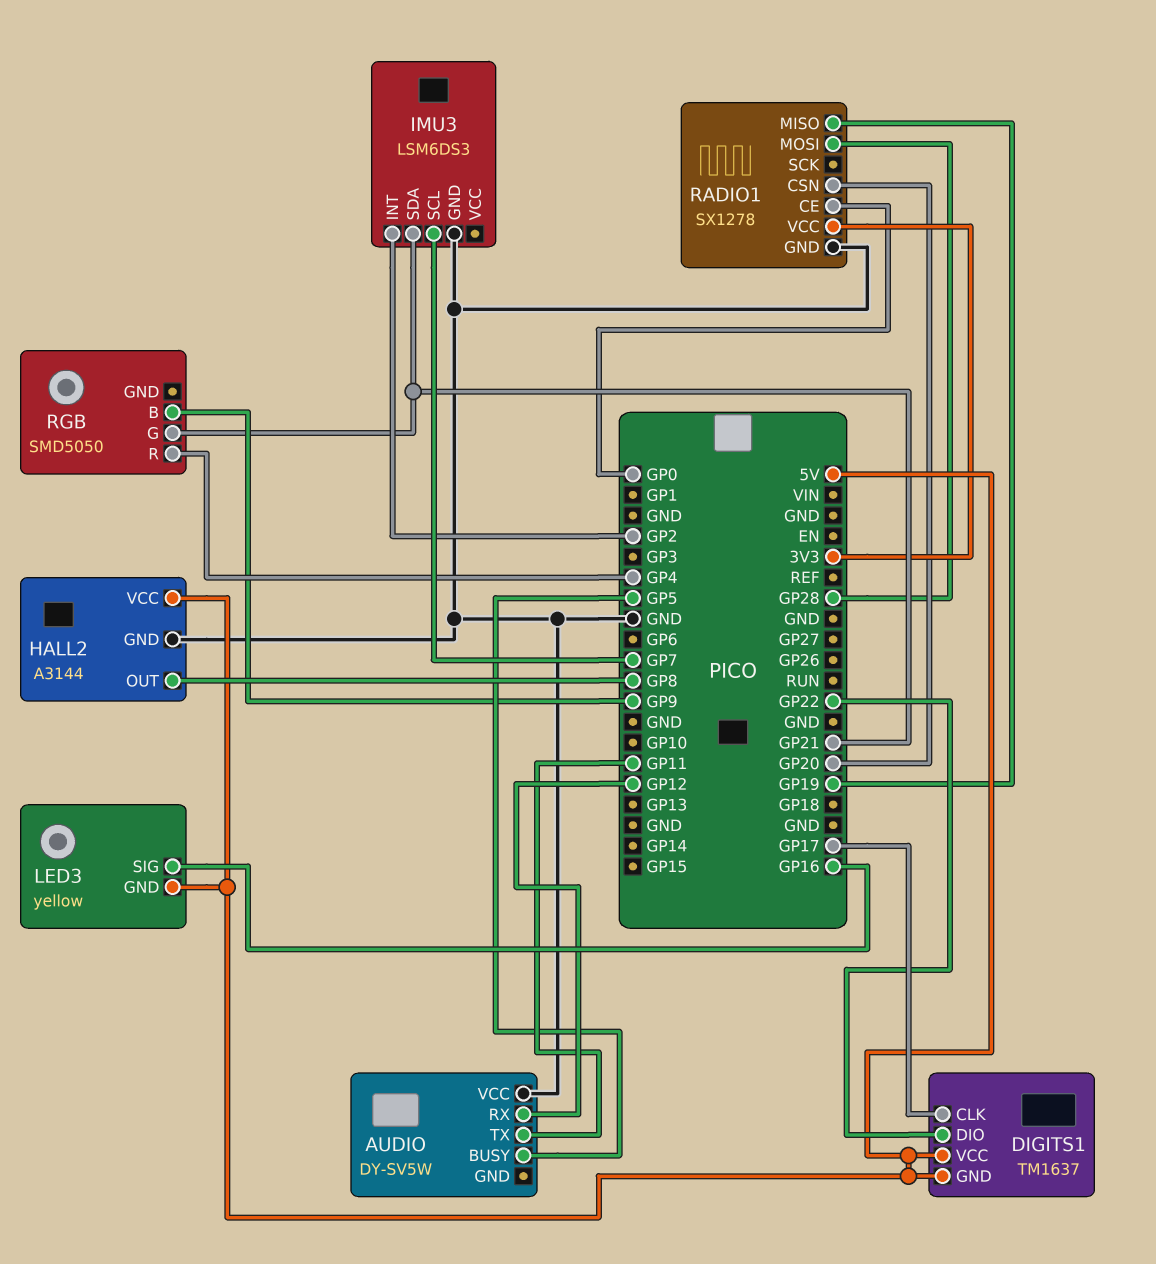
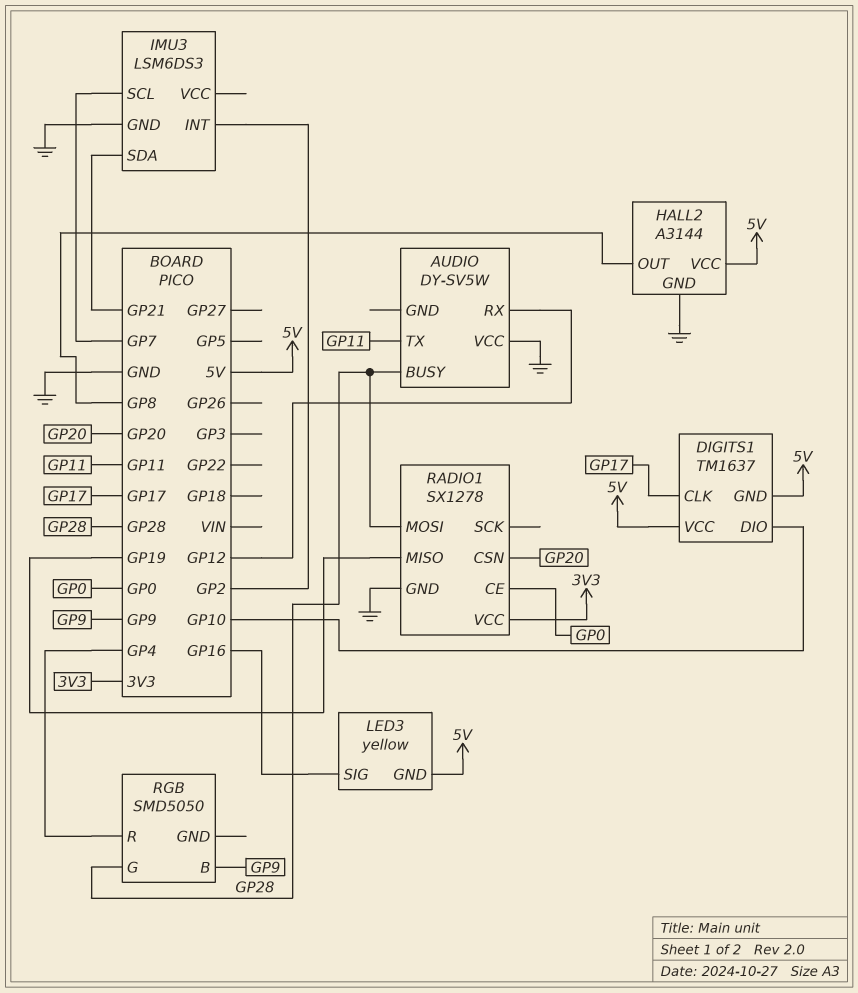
AUDIO pin BUSY: GP5 -> GP28
DIGITS1 pin DIO: GP22 -> GP10
RGB pin G: GP21 -> GP28

